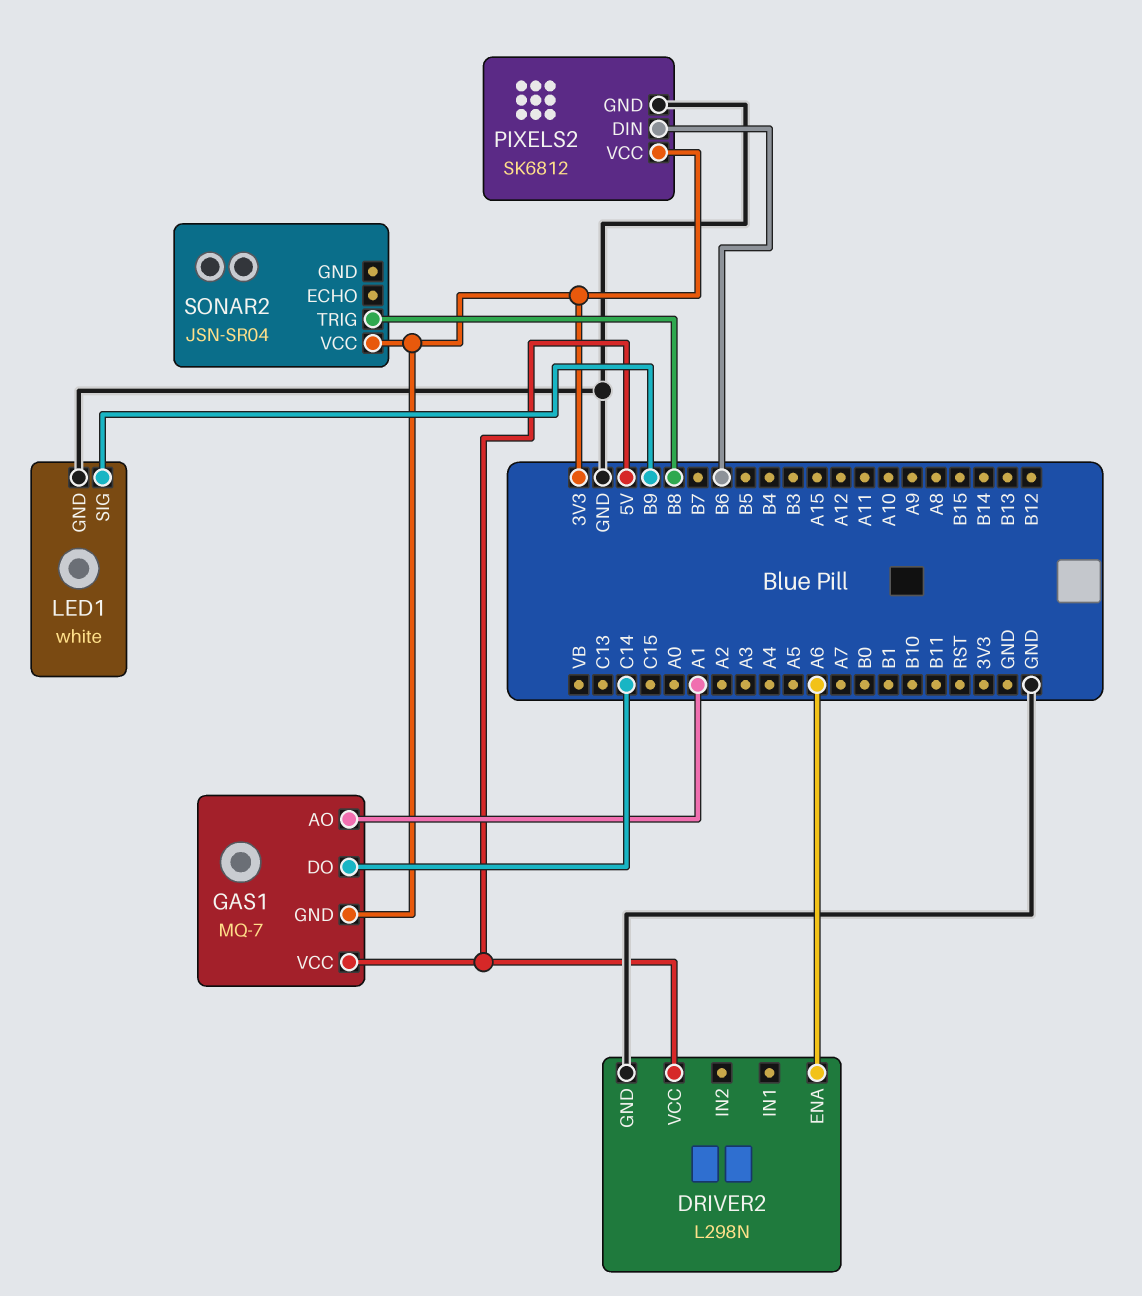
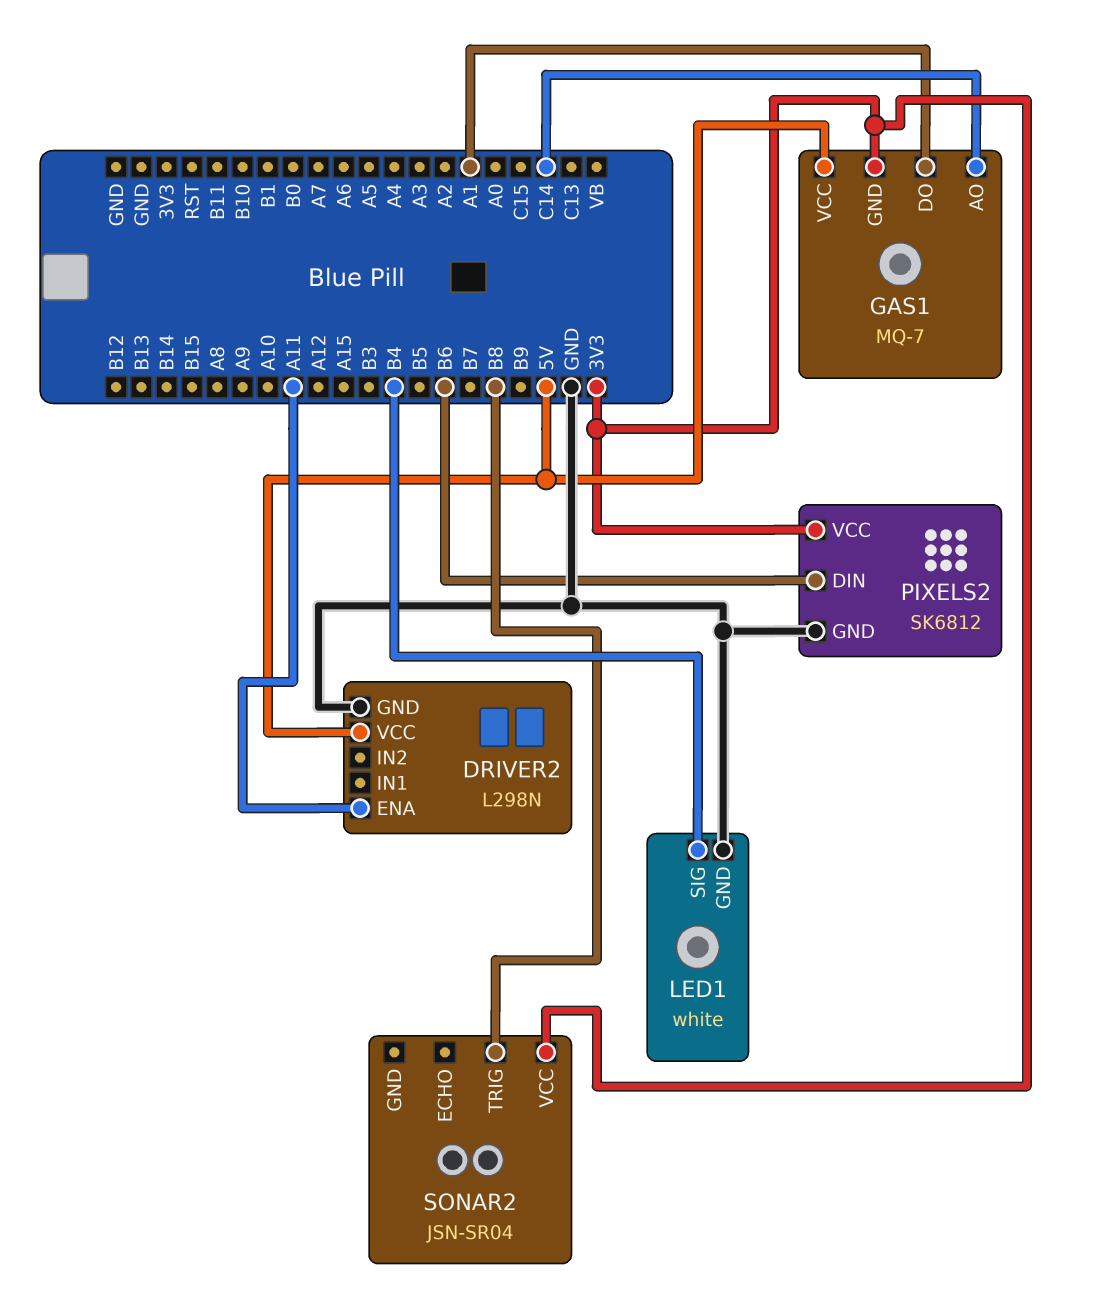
DRIVER2 pin ENA: A6 -> A11
GAS1 pin AO: A1 -> C14
GAS1 pin DO: C14 -> A1
LED1 pin SIG: B9 -> B4

